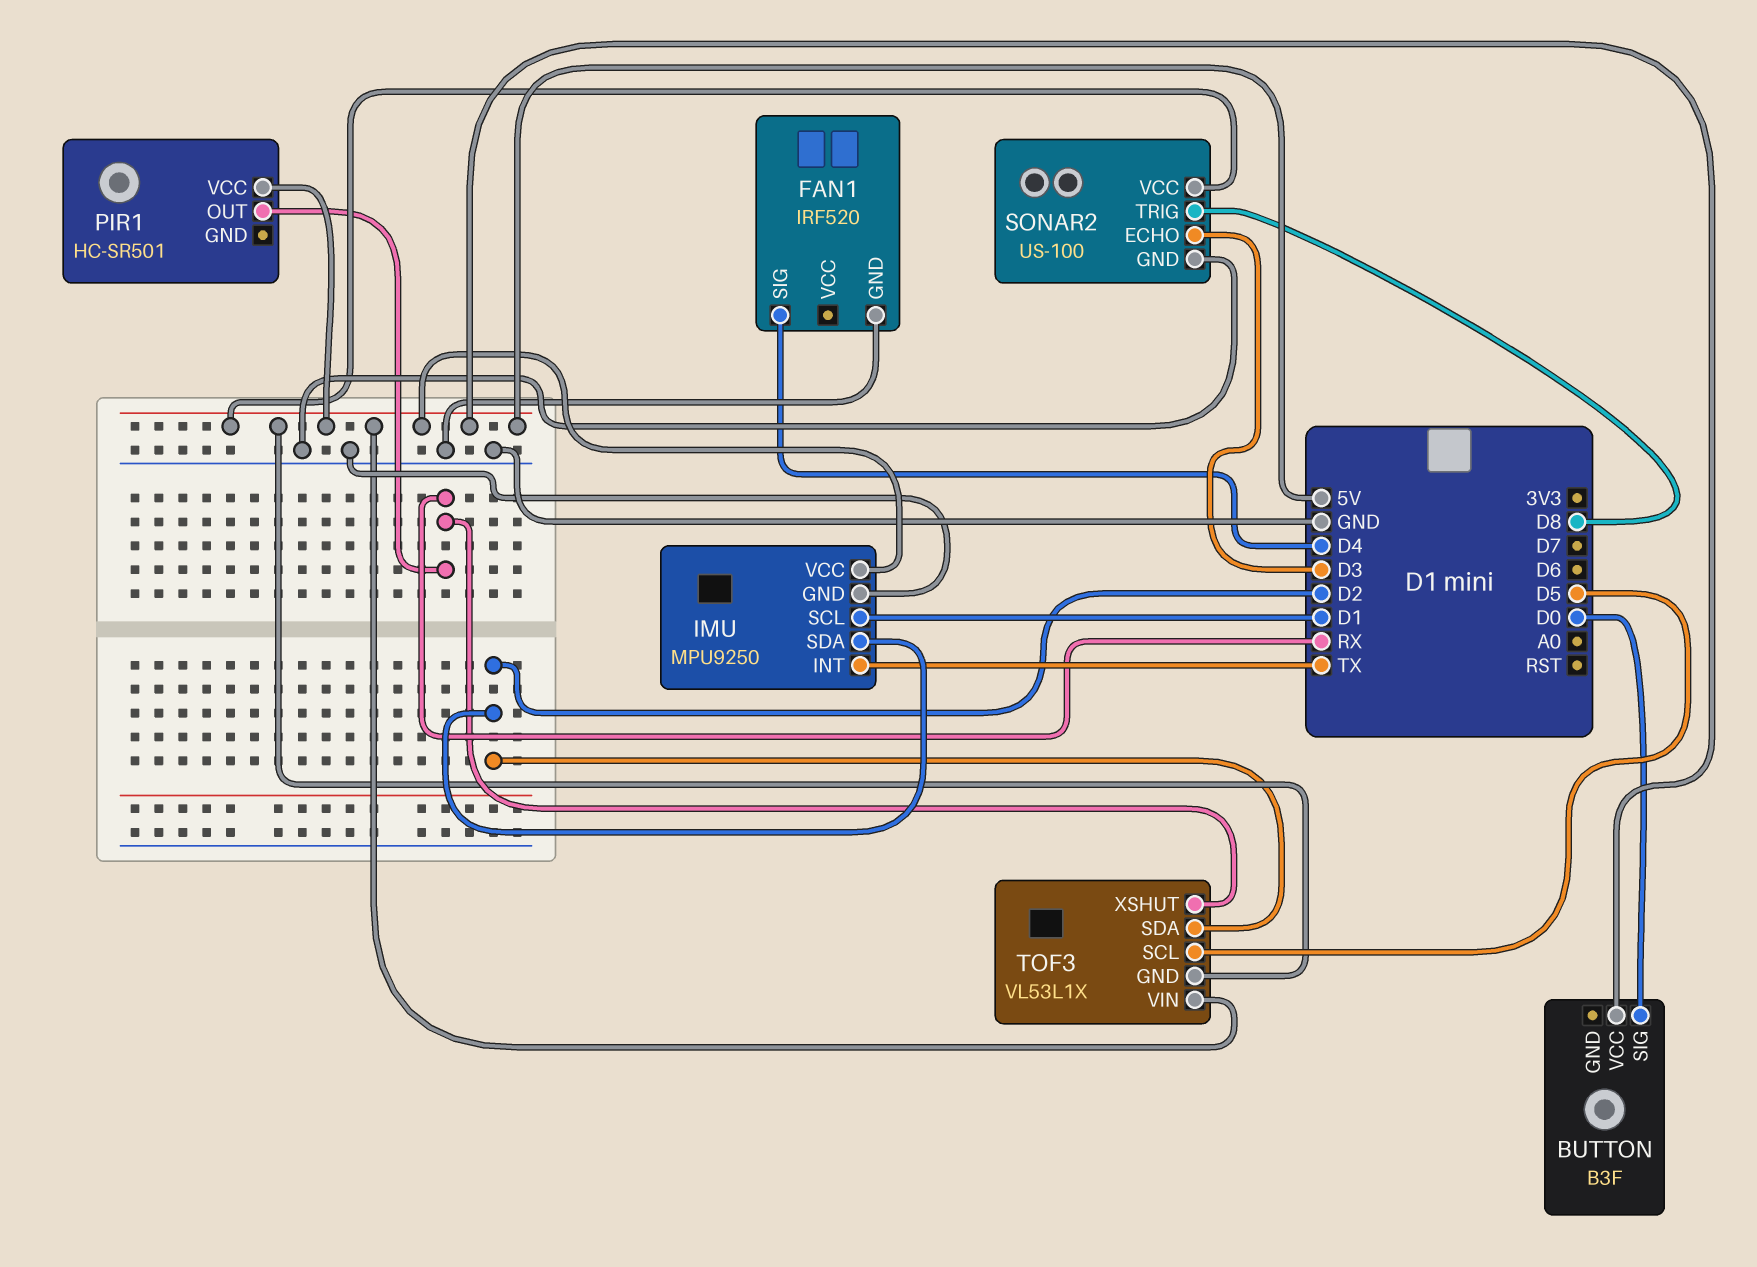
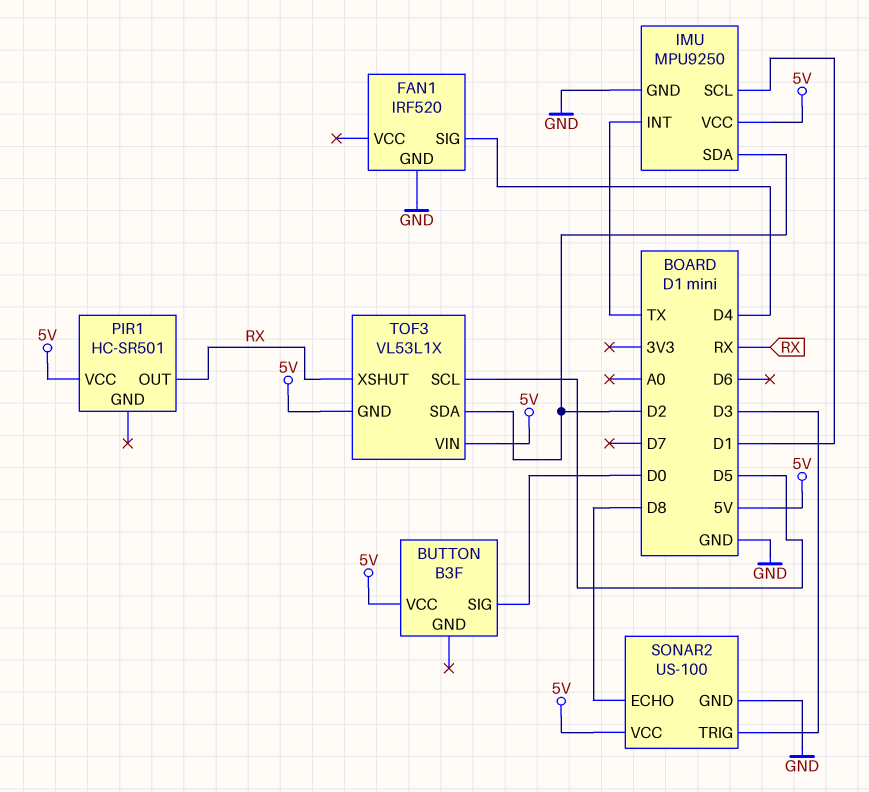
SONAR2 pin ECHO: D3 -> D8
SONAR2 pin TRIG: D8 -> D3

